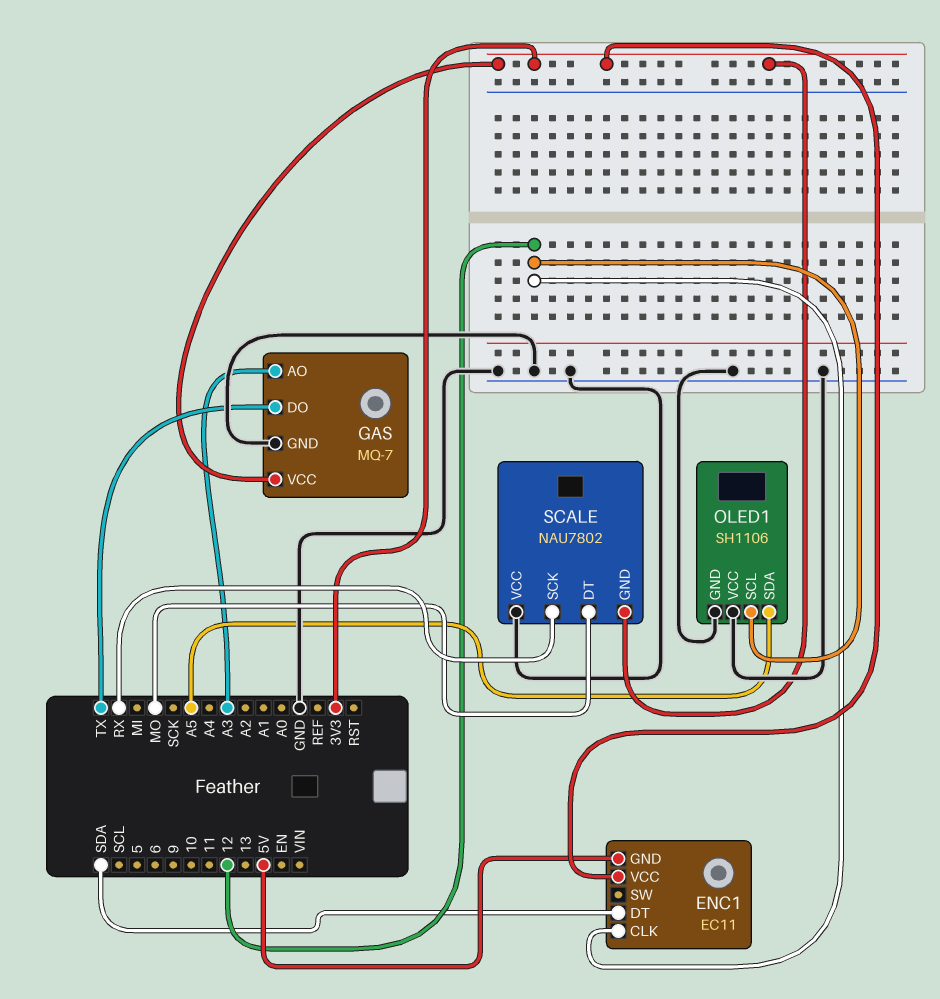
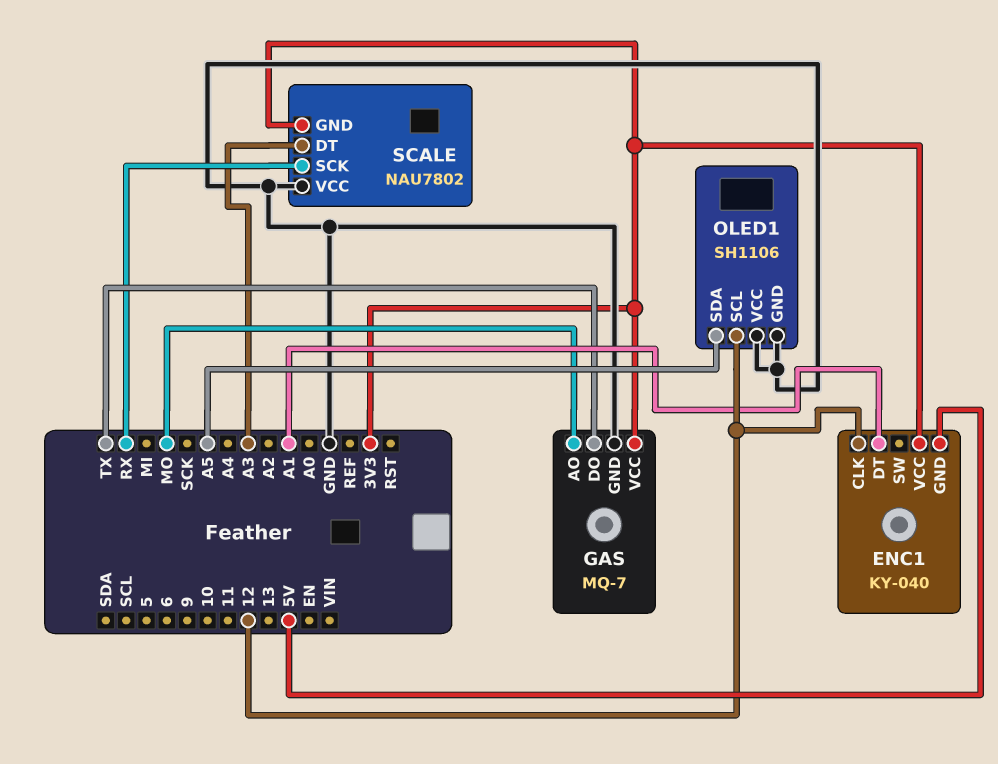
ENC1: EC11 -> KY-040
ENC1 pin DT: SDA -> A1
GAS pin AO: A3 -> MO
SCALE pin DT: MO -> A3

